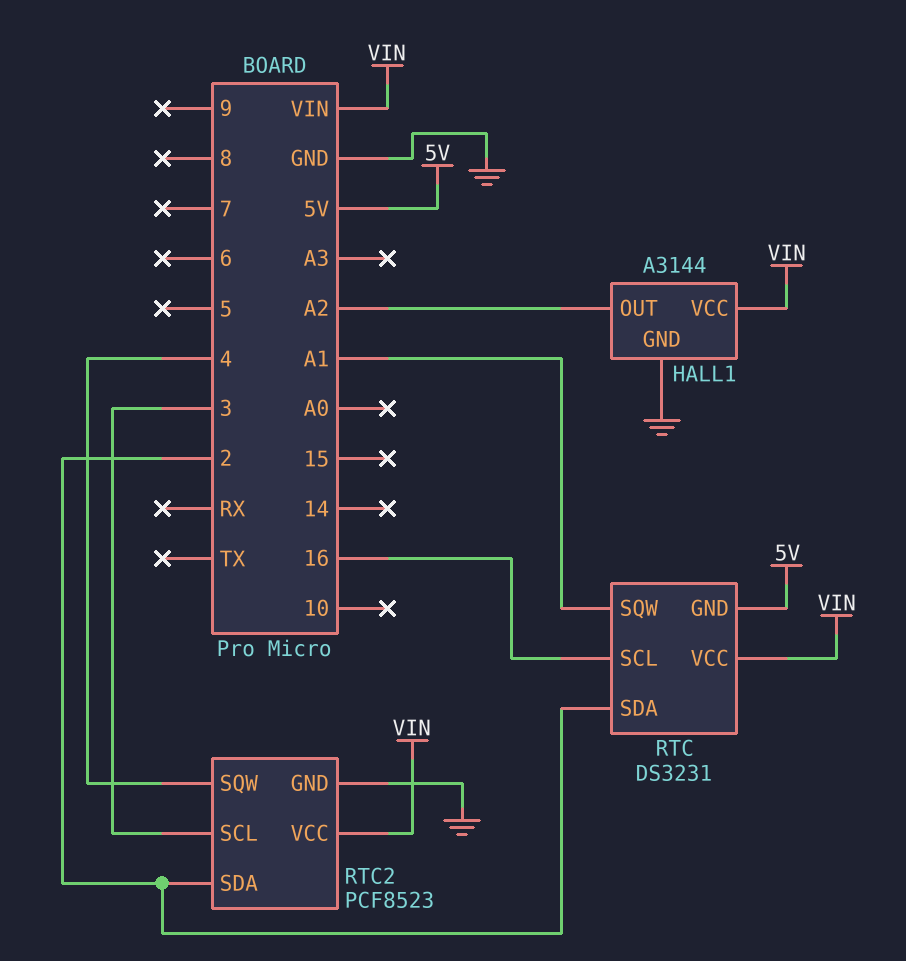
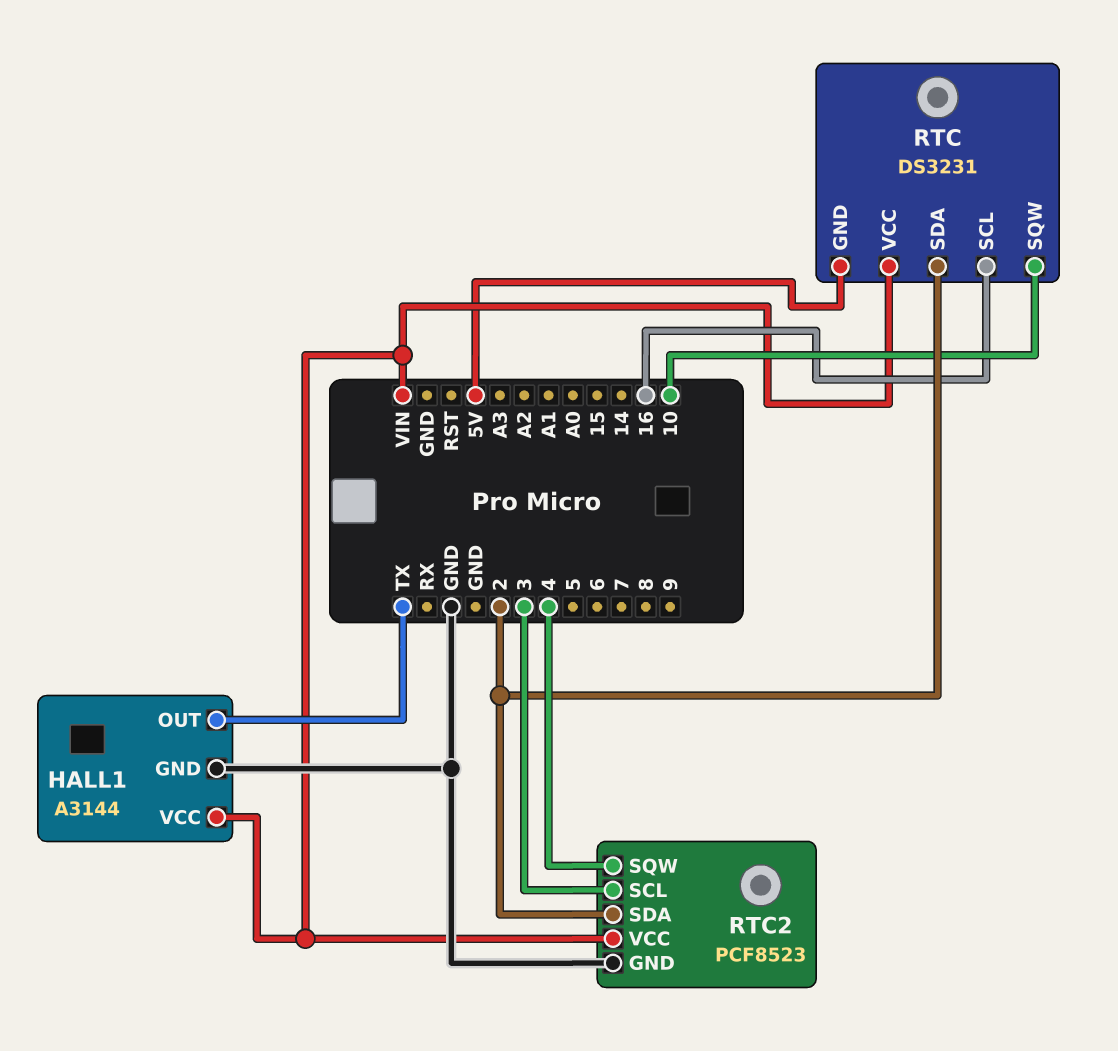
HALL1 pin OUT: A2 -> TX
RTC pin SQW: A1 -> 10

